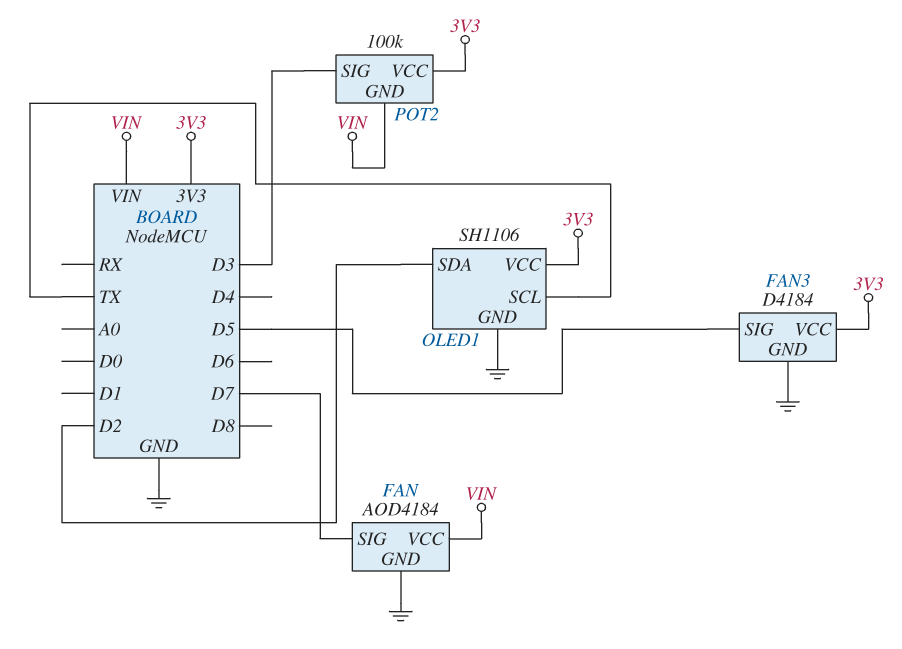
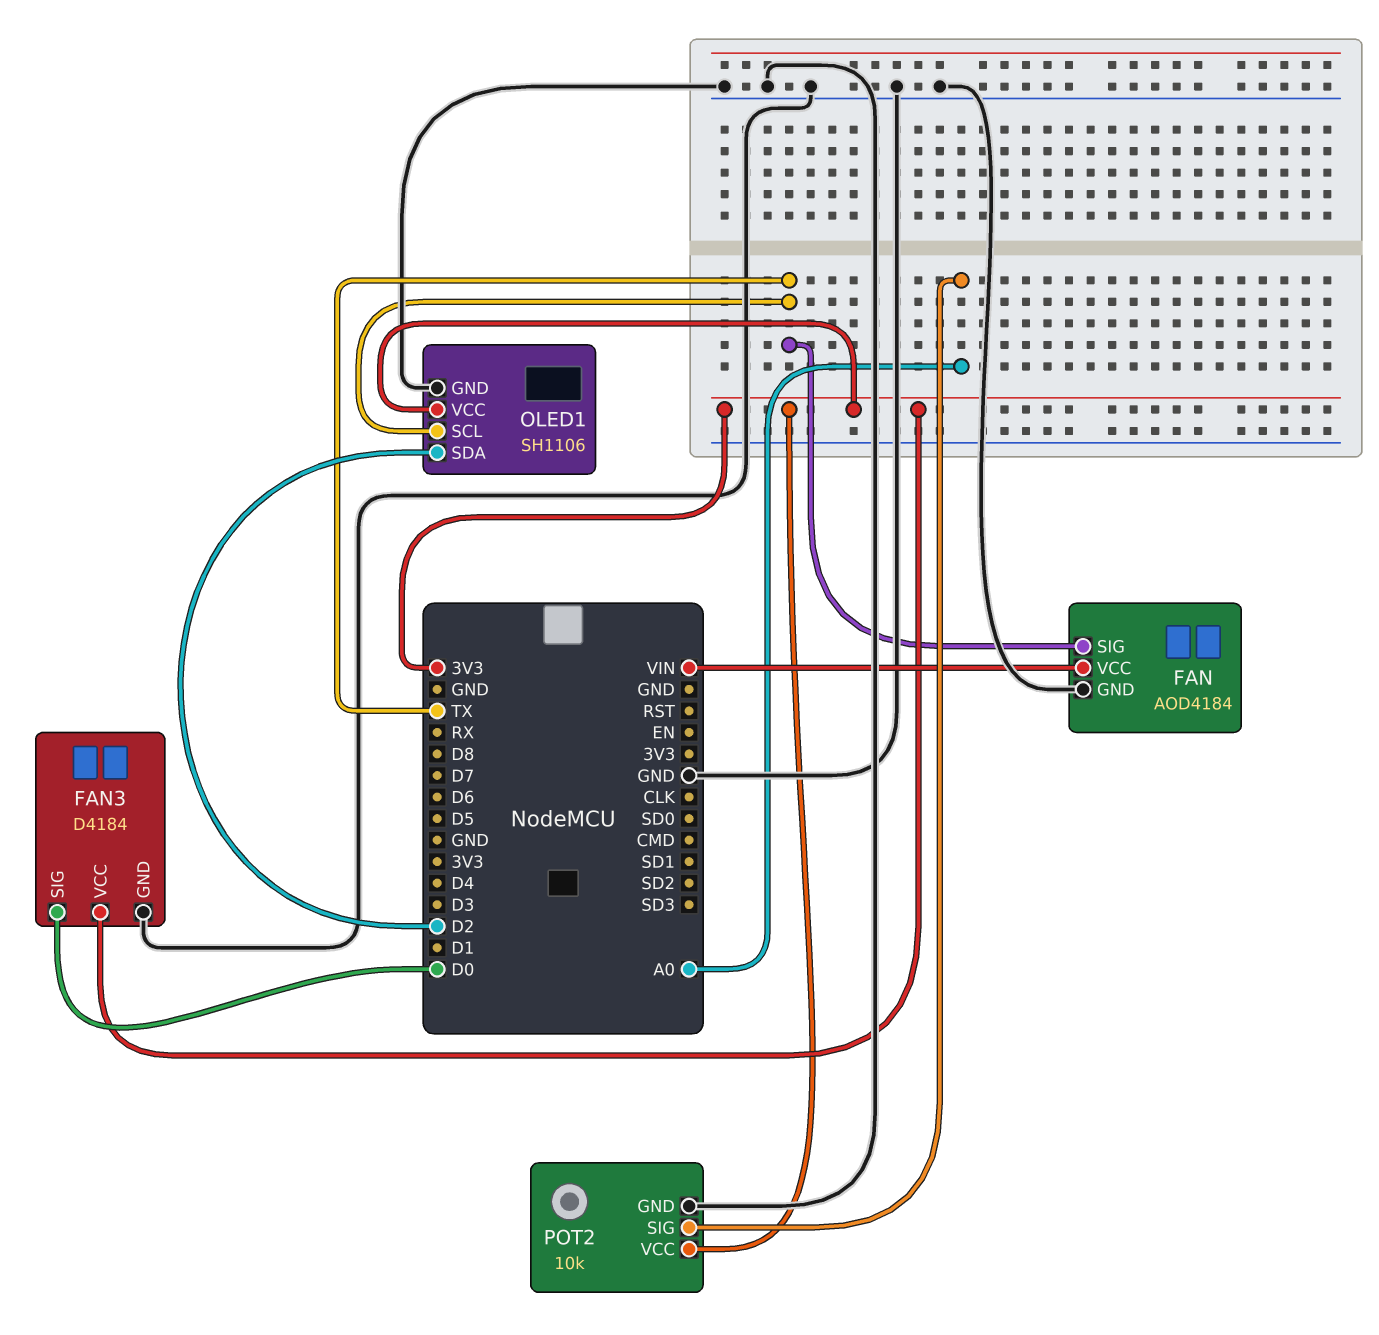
FAN pin SIG: D7 -> TX
FAN3 pin SIG: D5 -> D0
POT2: 100k -> 10k
POT2 pin GND: VIN -> GND
POT2 pin SIG: D3 -> A0

